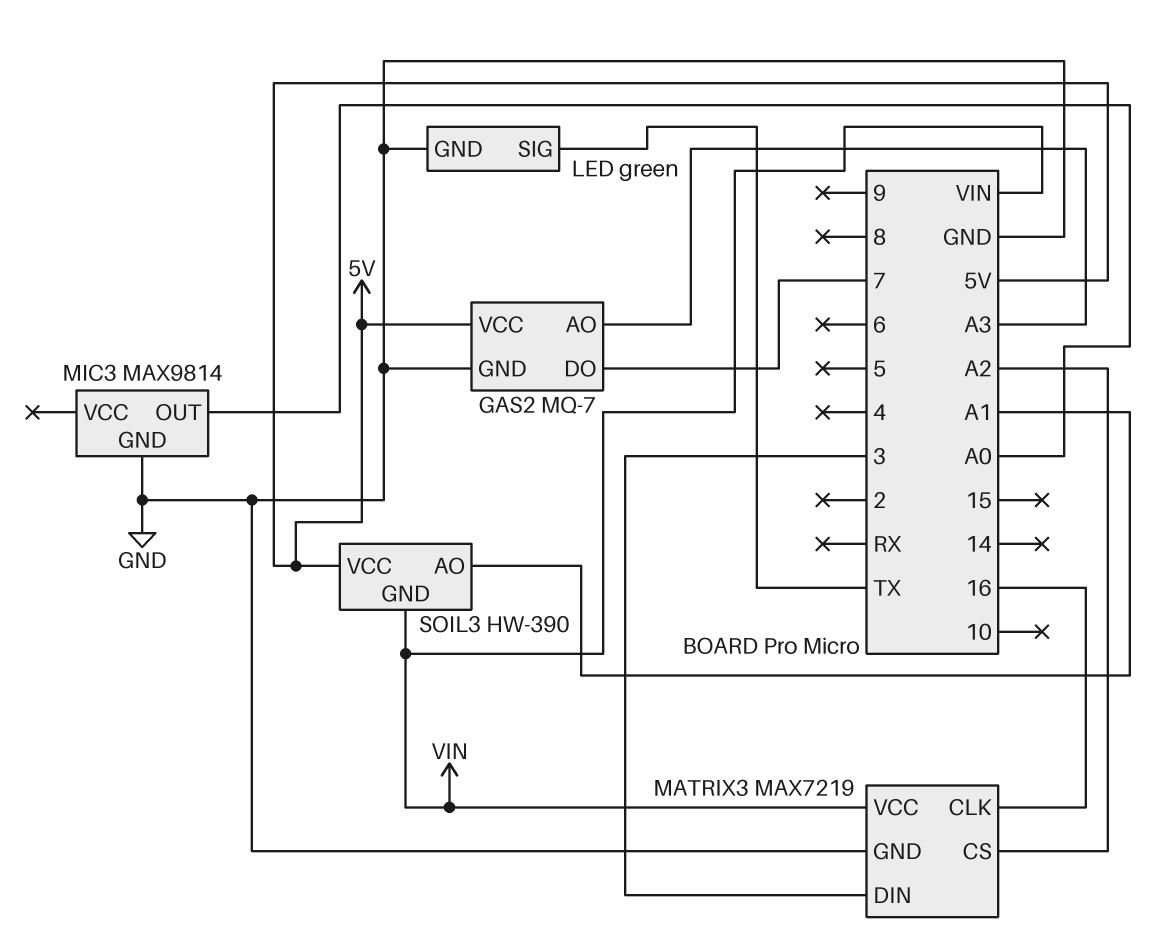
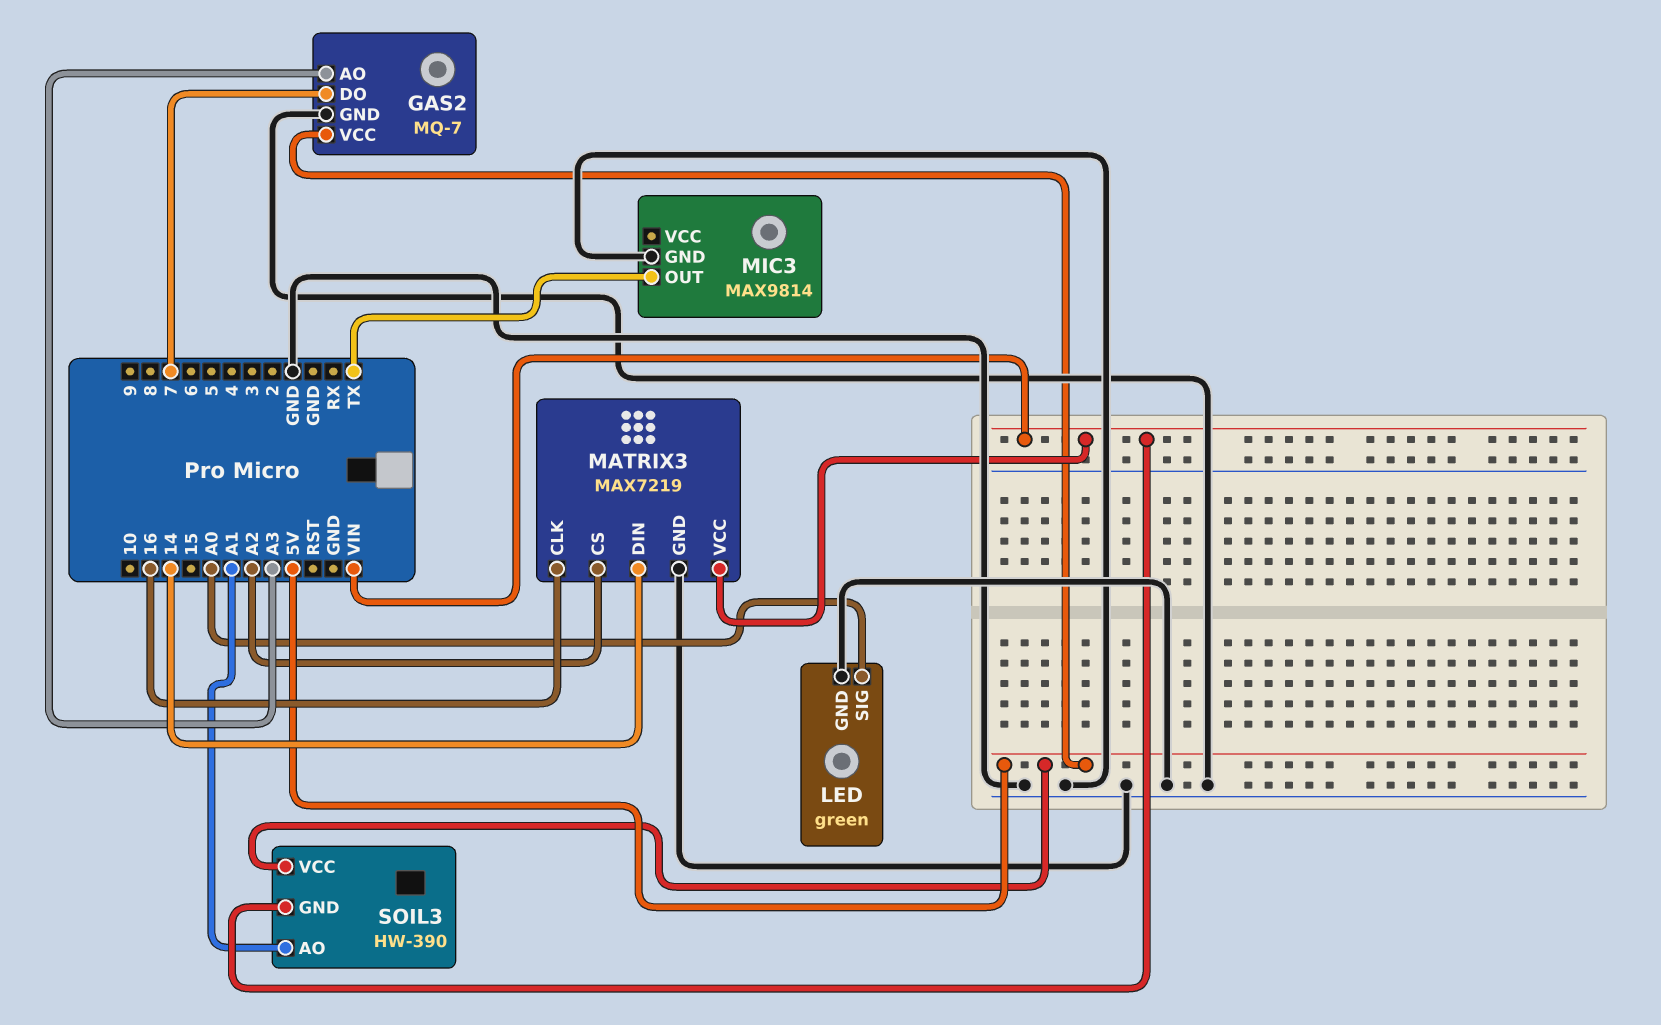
LED pin SIG: TX -> A0
MATRIX3 pin DIN: 3 -> 14
MIC3 pin OUT: A0 -> TX

